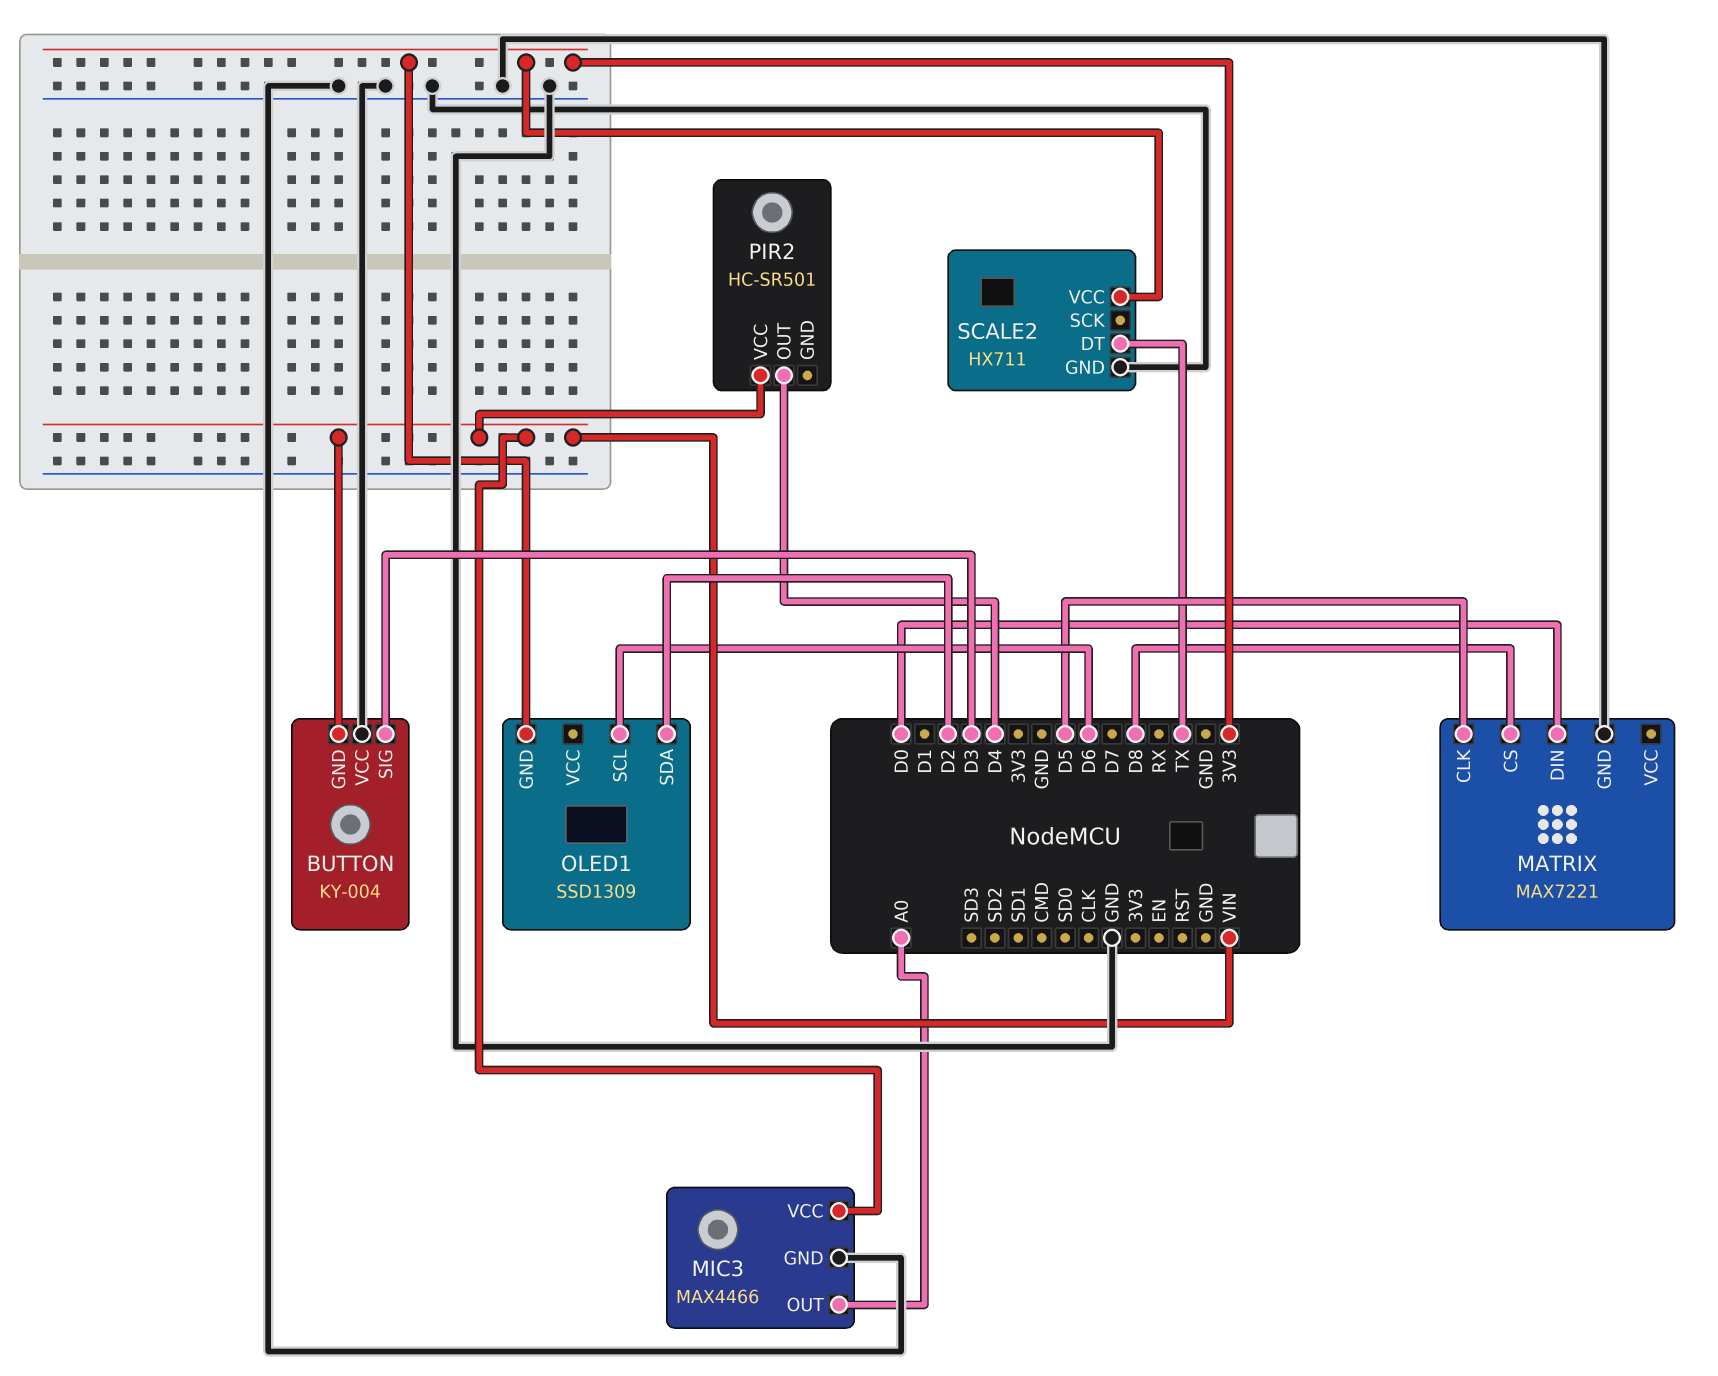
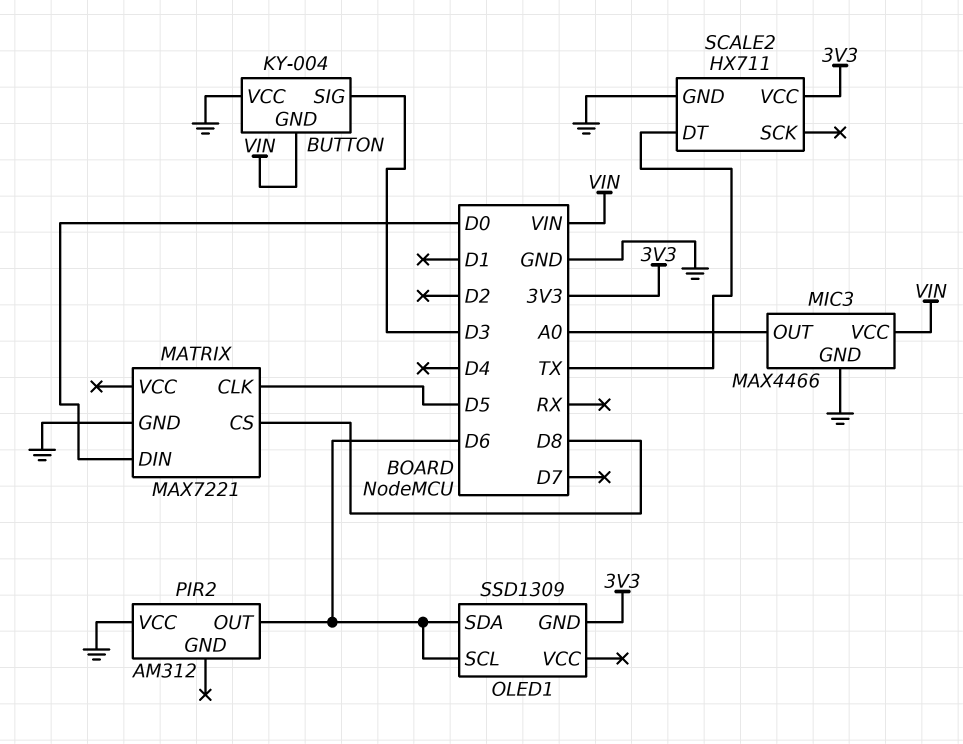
OLED1 pin SDA: D2 -> D6
PIR2: HC-SR501 -> AM312
PIR2 pin OUT: D4 -> D6
PIR2 pin VCC: VIN -> GND

